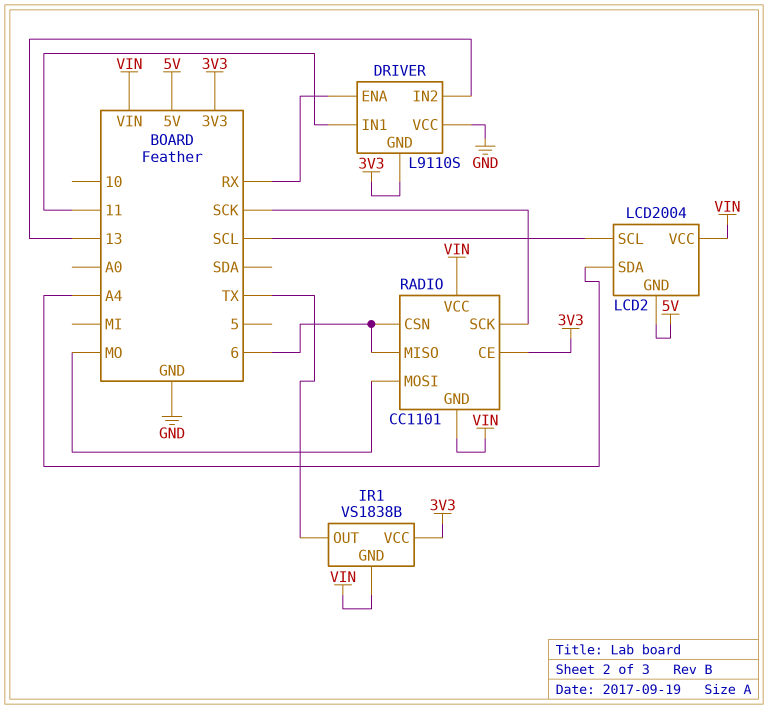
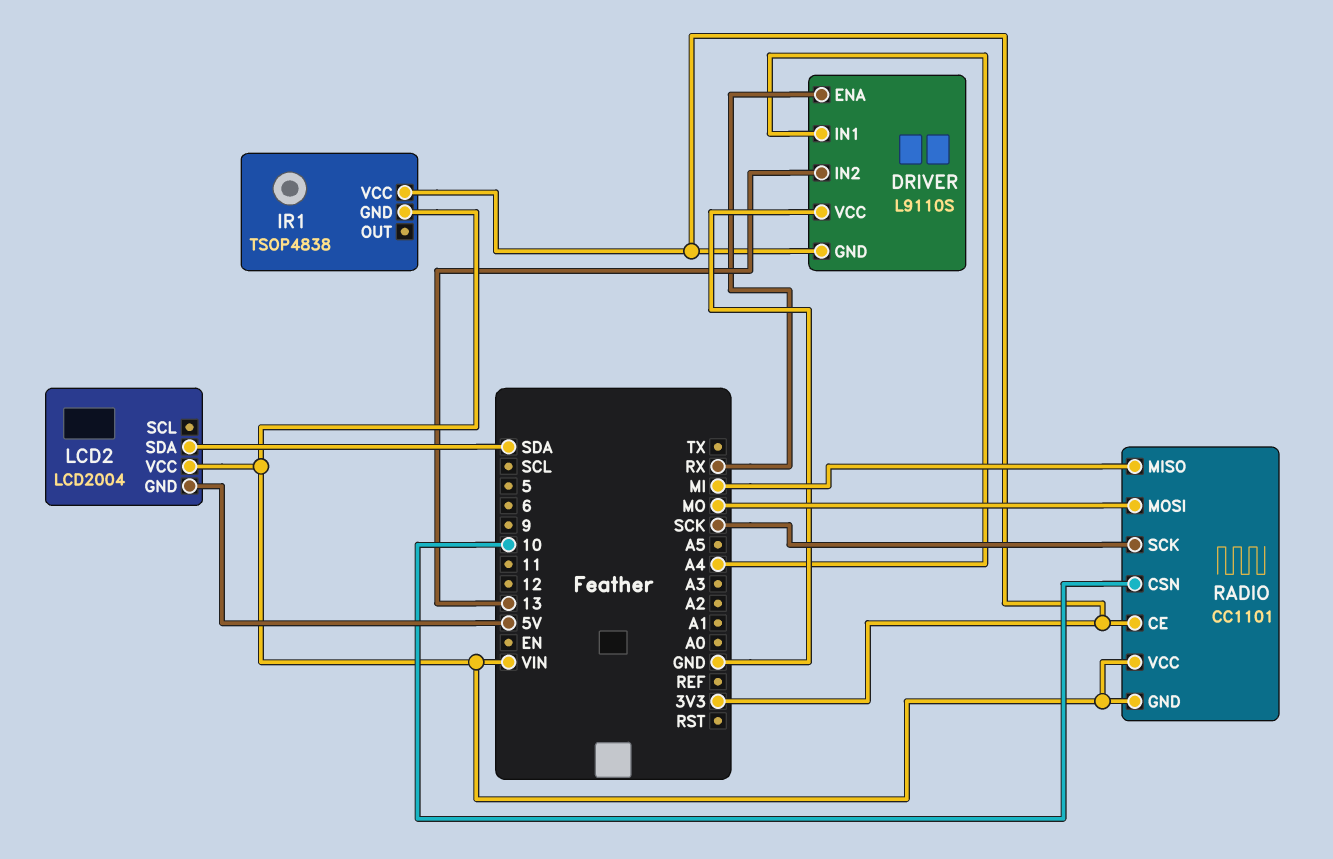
DRIVER pin IN1: 11 -> A4
IR1: VS1838B -> TSOP4838
IR1 pin OUT: TX -> none
LCD2 pin SCL: SCL -> none
LCD2 pin SDA: A4 -> SDA
RADIO pin CSN: 6 -> 10
RADIO pin MISO: 6 -> MI

